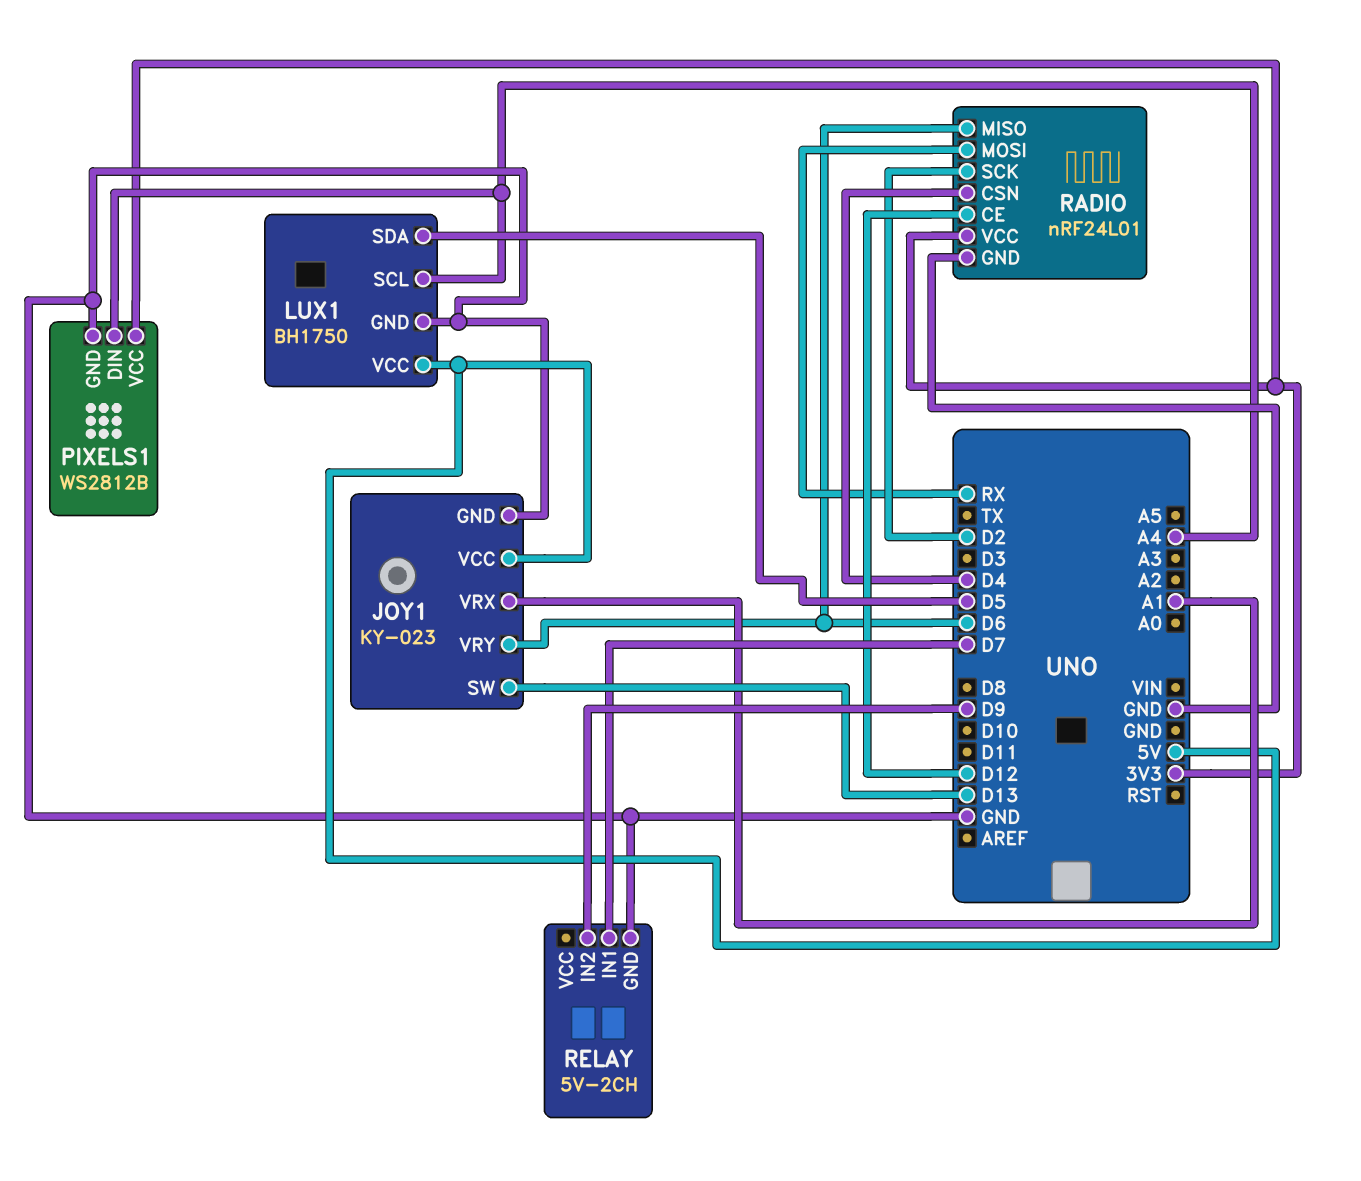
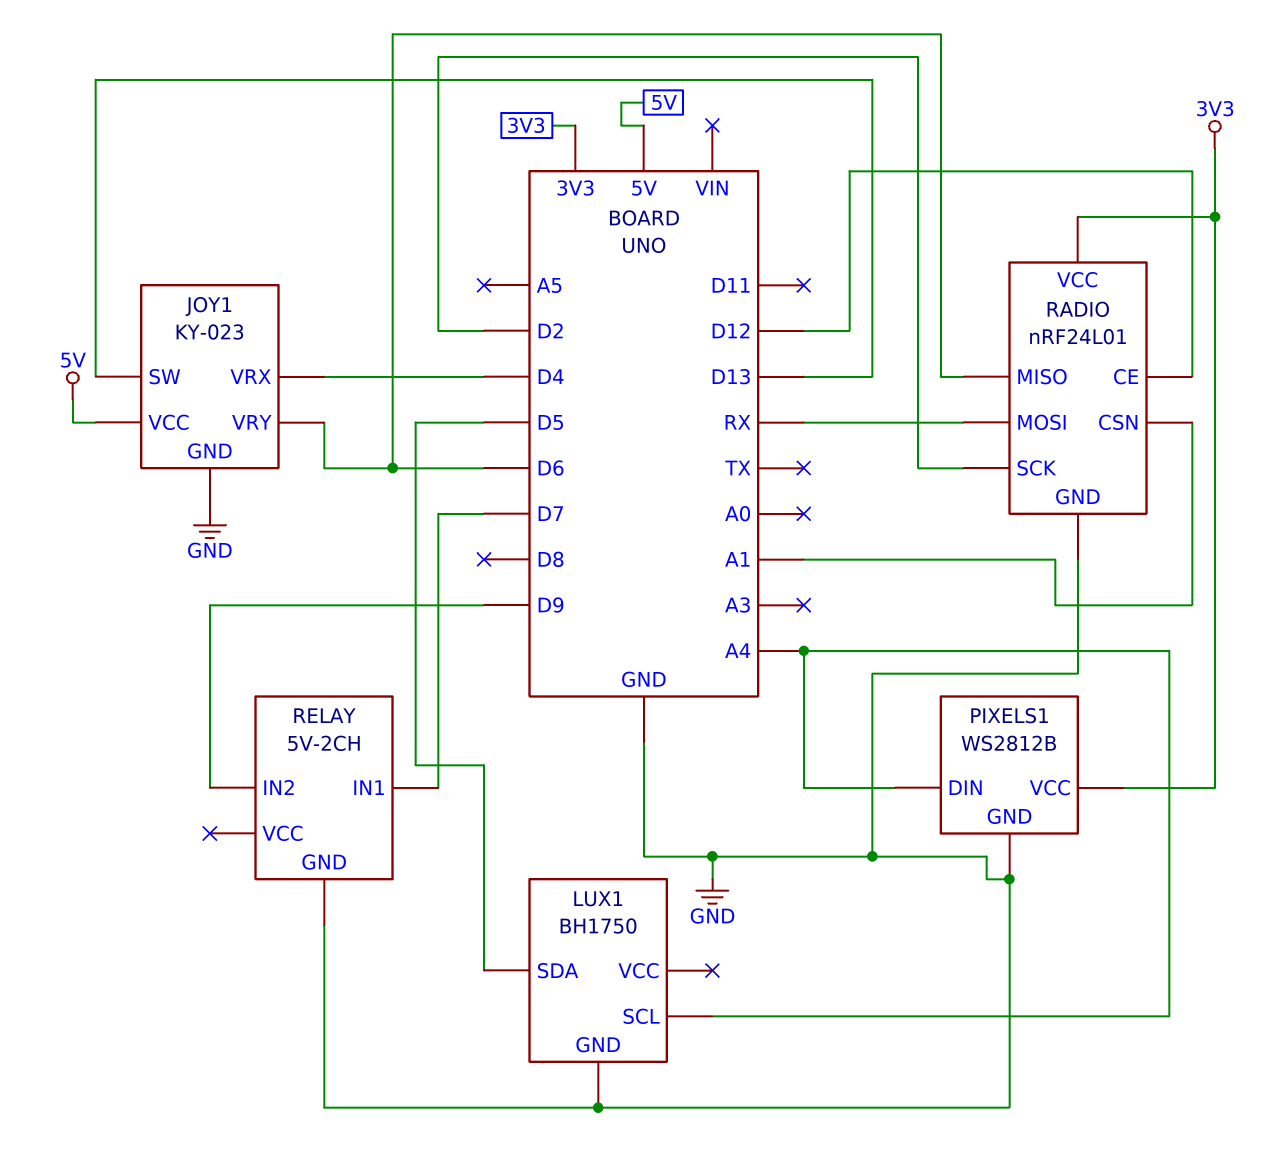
JOY1 pin VRX: A1 -> D4
LUX1 pin VCC: 5V -> none
RADIO pin CSN: D4 -> A1

